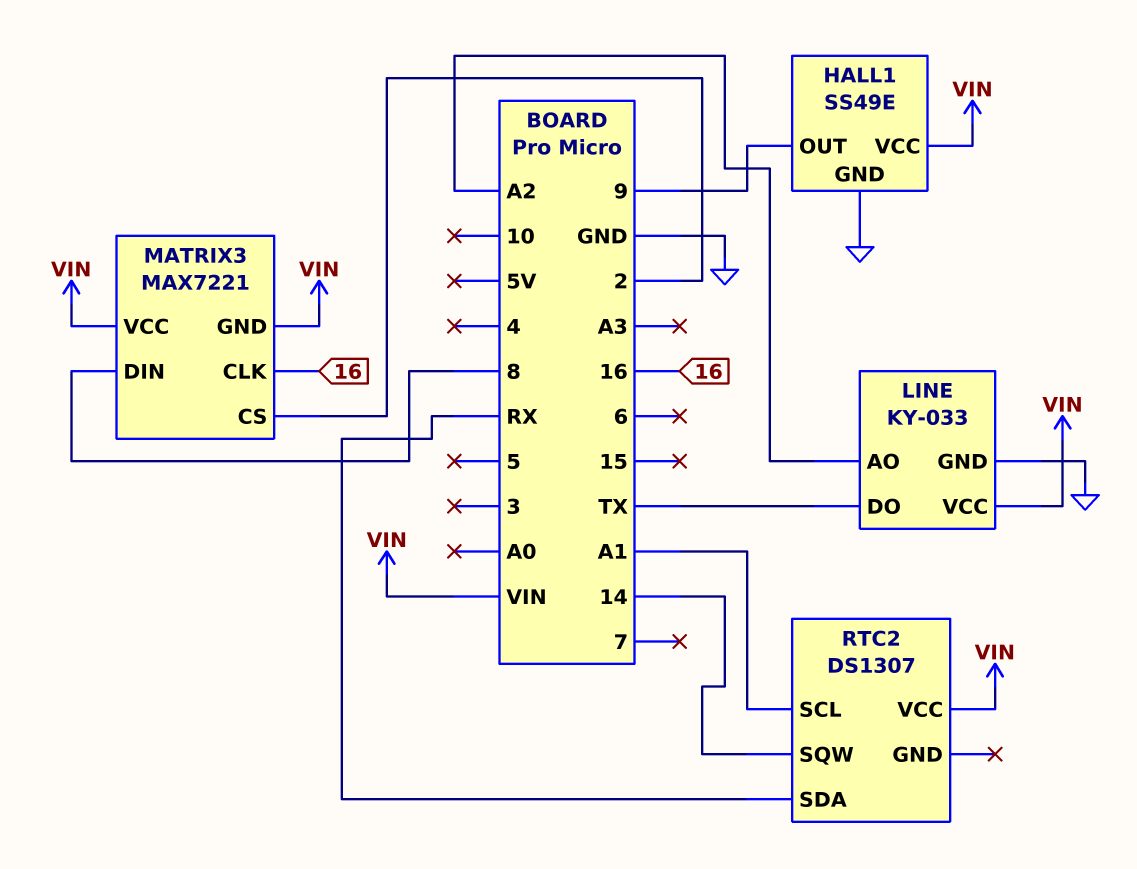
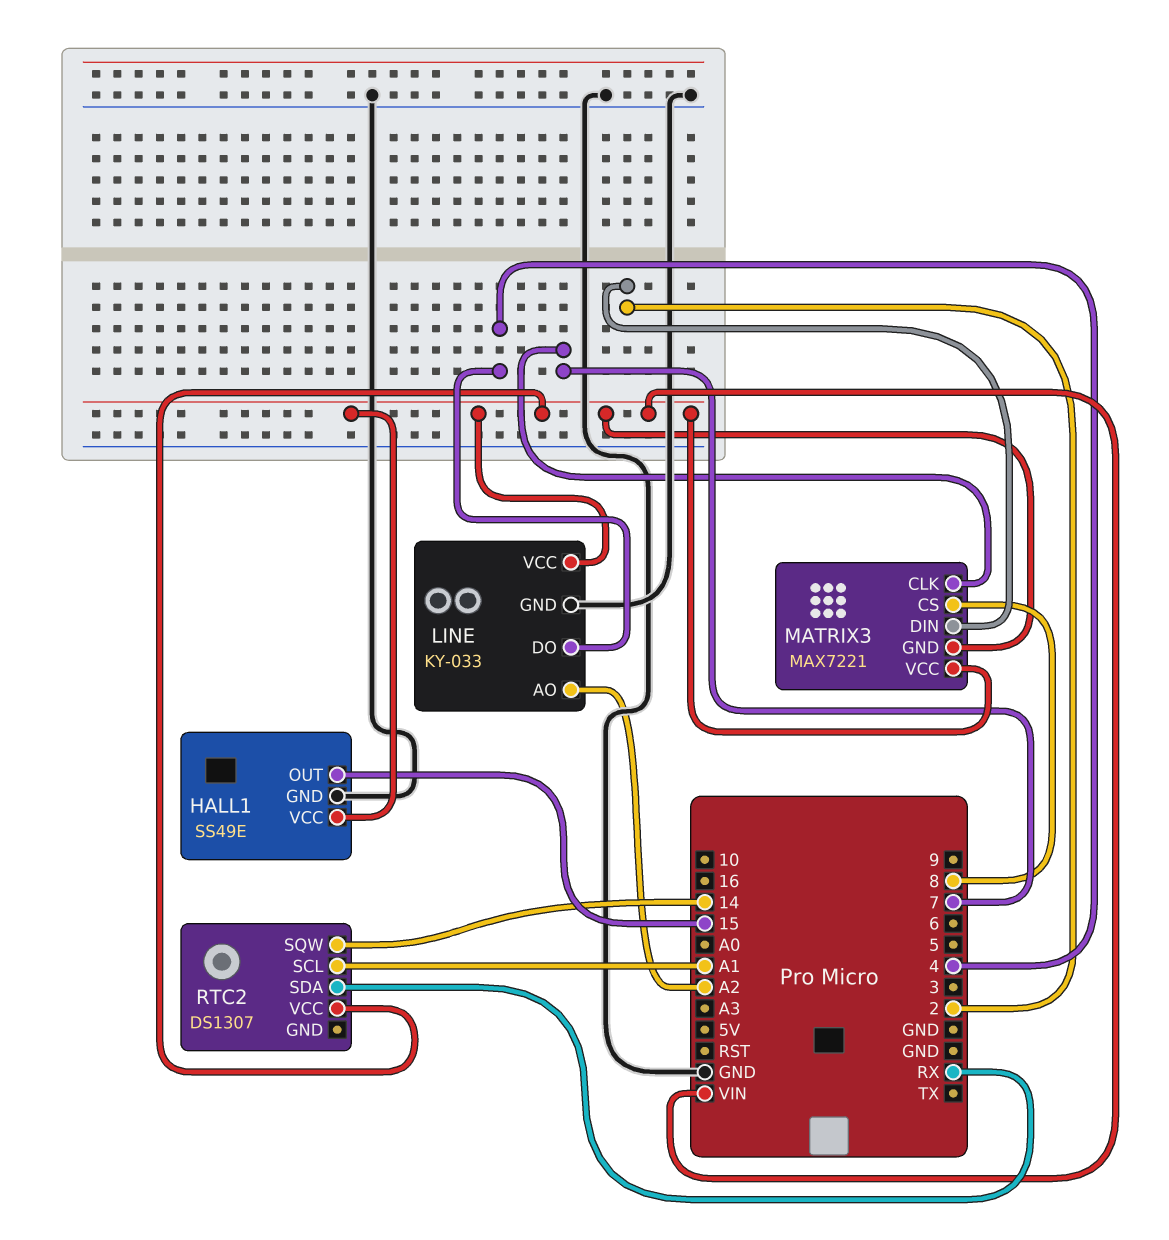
HALL1 pin OUT: 9 -> 15
LINE pin DO: TX -> 4
MATRIX3 pin CLK: 16 -> 7
MATRIX3 pin CS: 2 -> 8
MATRIX3 pin DIN: 8 -> 2

